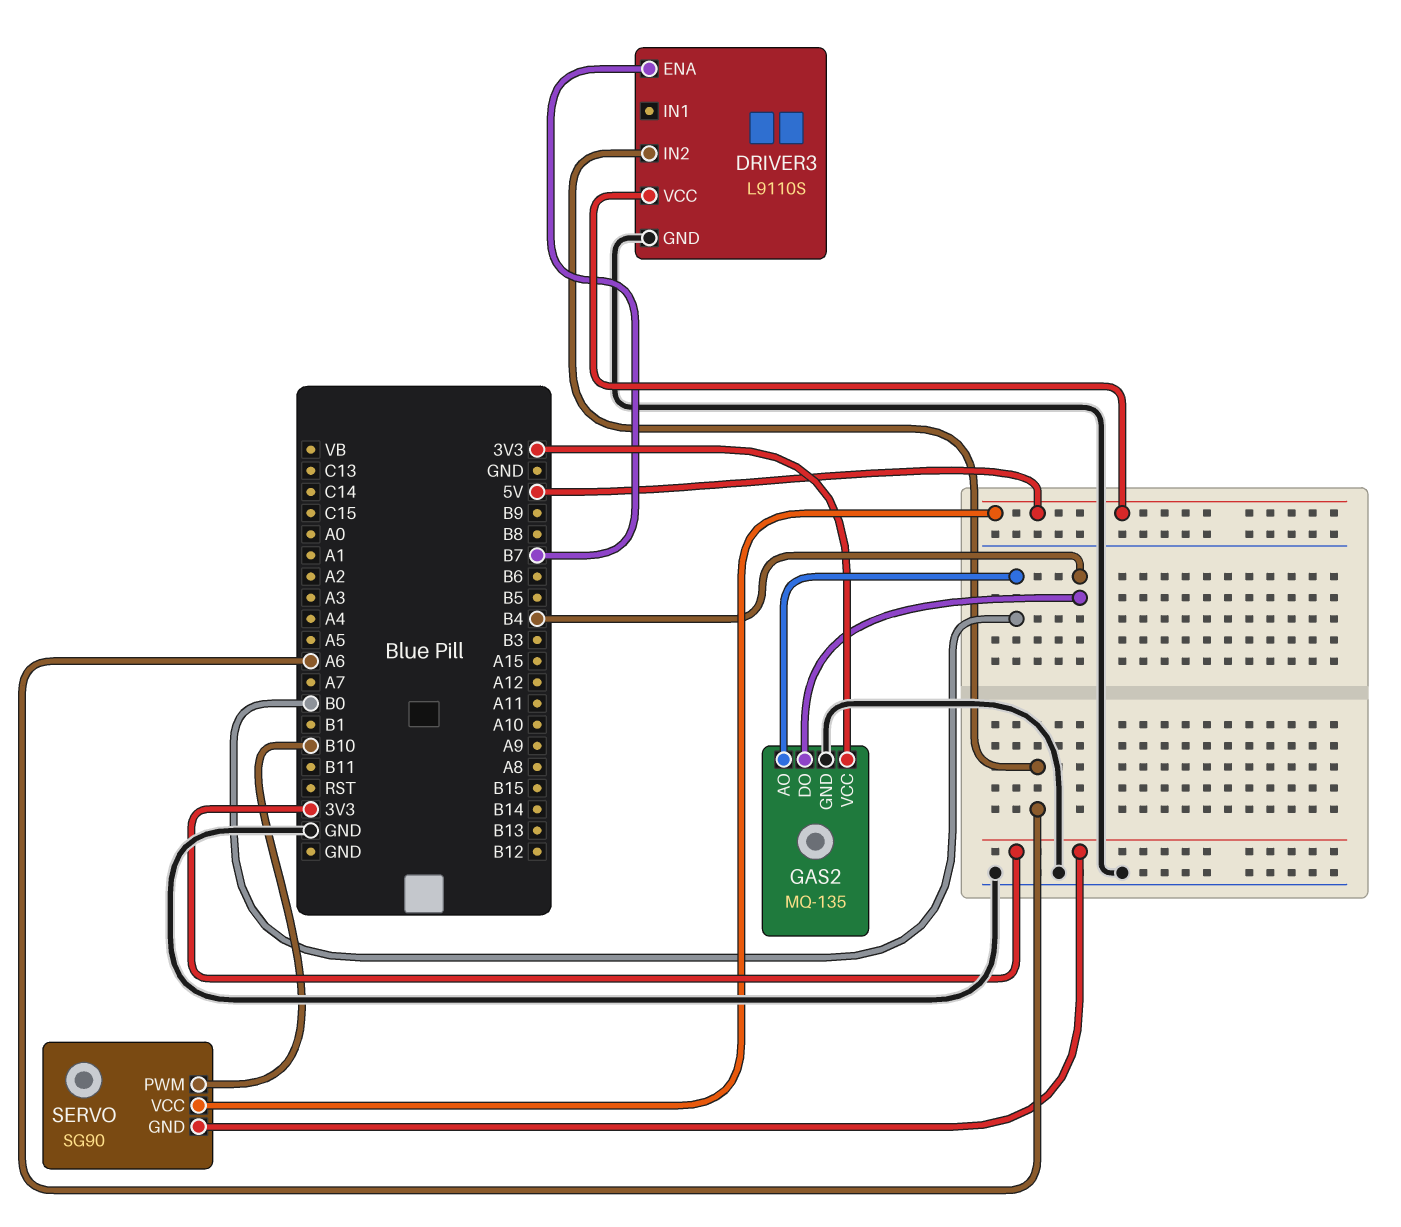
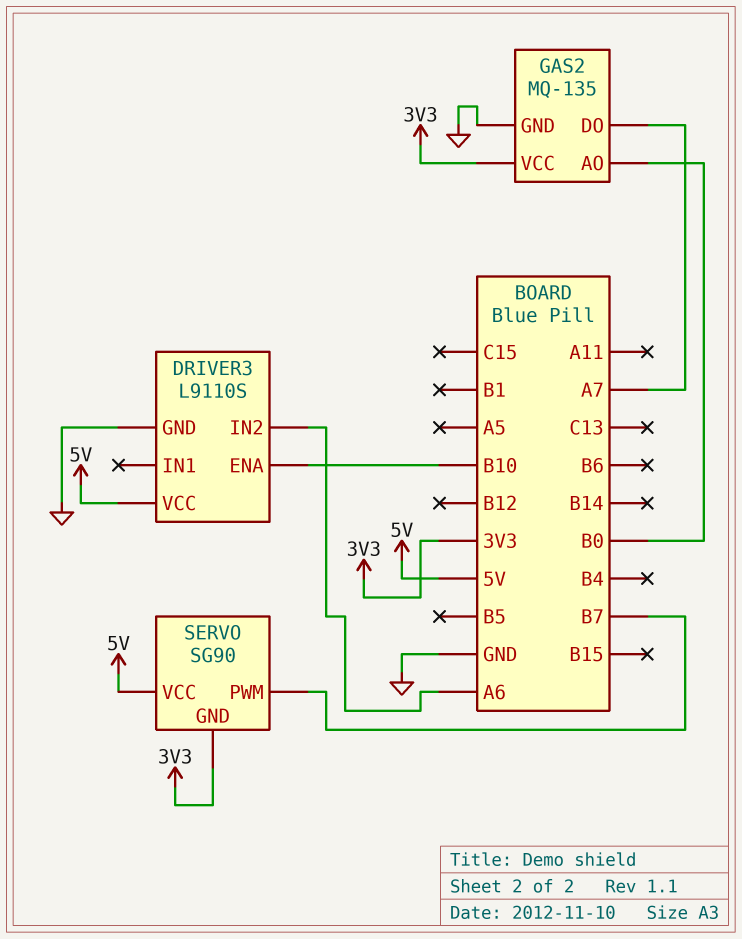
DRIVER3 pin ENA: B7 -> B10
GAS2 pin DO: B4 -> A7
SERVO pin PWM: B10 -> B7

